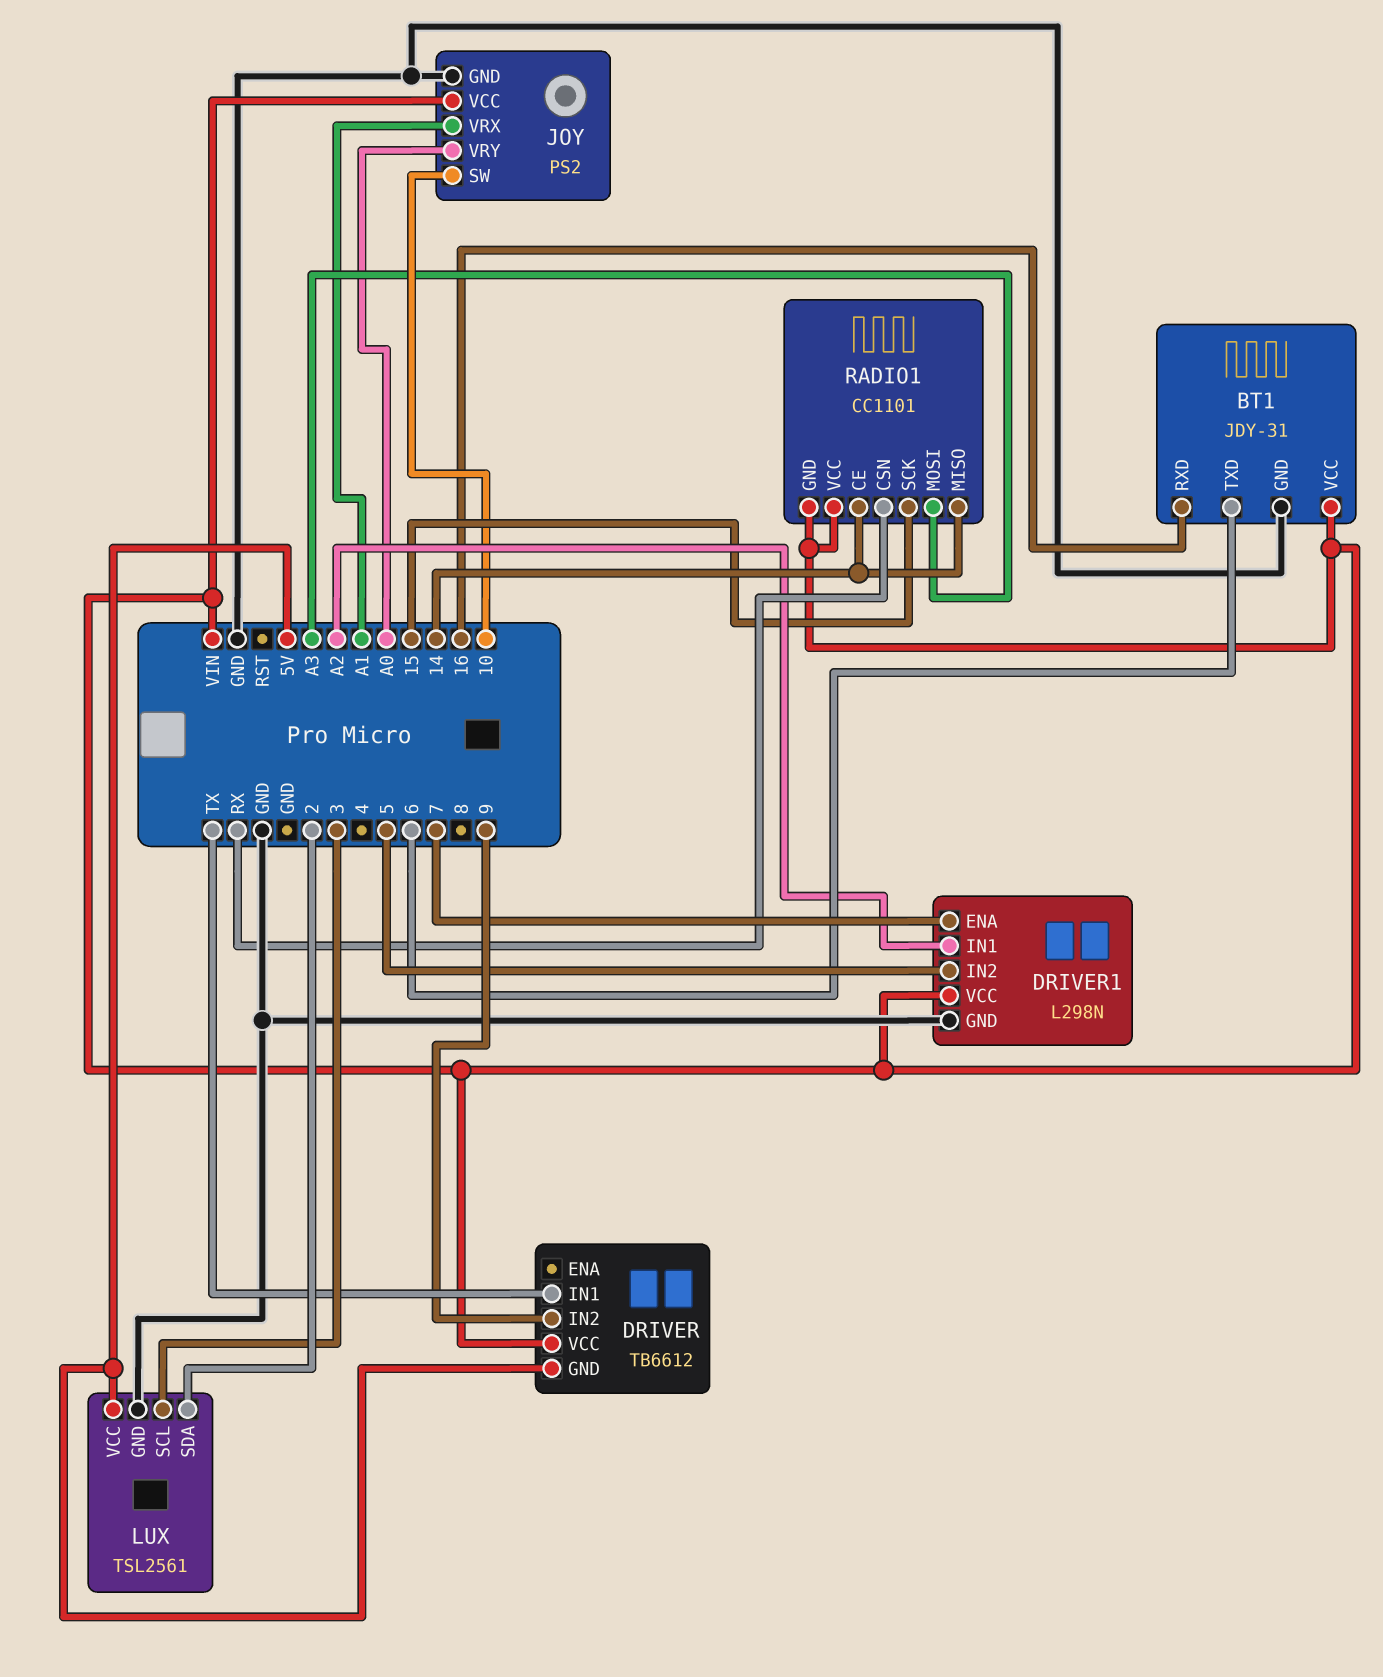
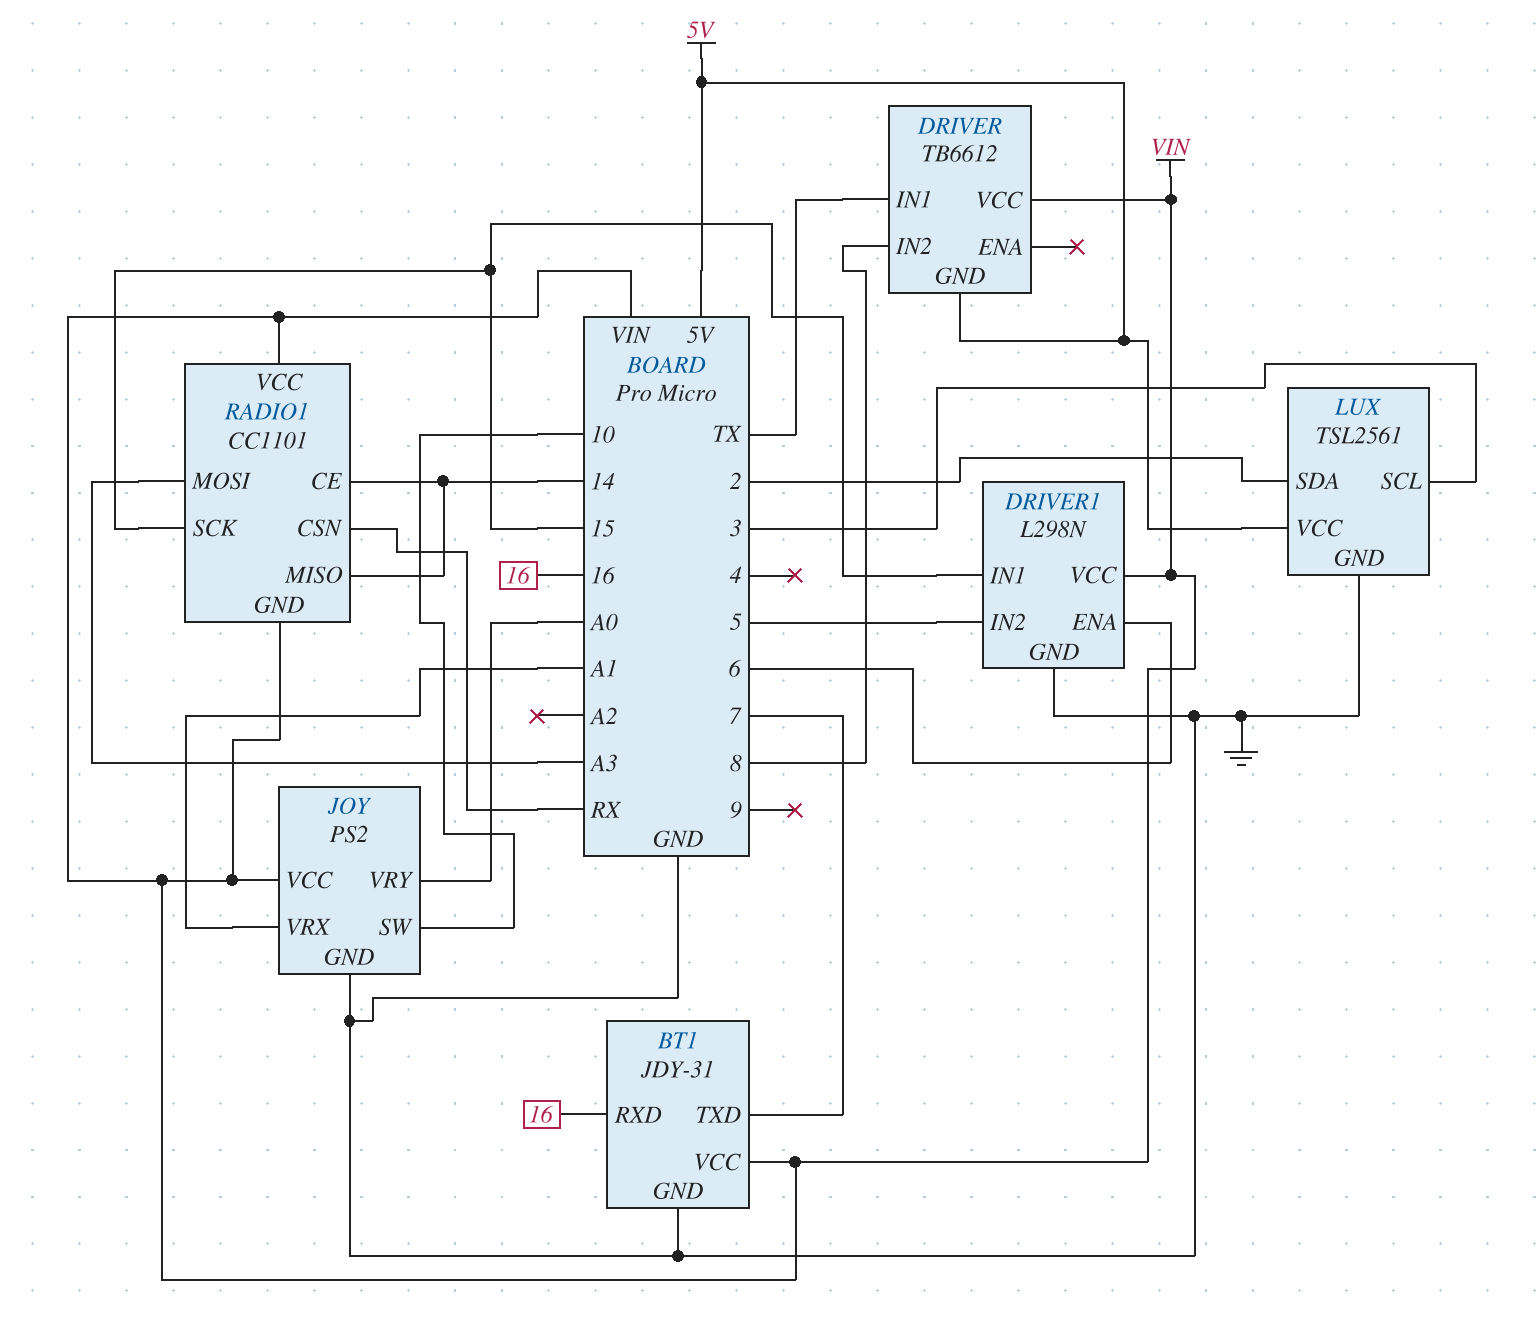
BT1 pin TXD: 6 -> 7
DRIVER pin IN2: 9 -> 8
DRIVER1 pin ENA: 7 -> 6
DRIVER1 pin IN1: A2 -> 15

